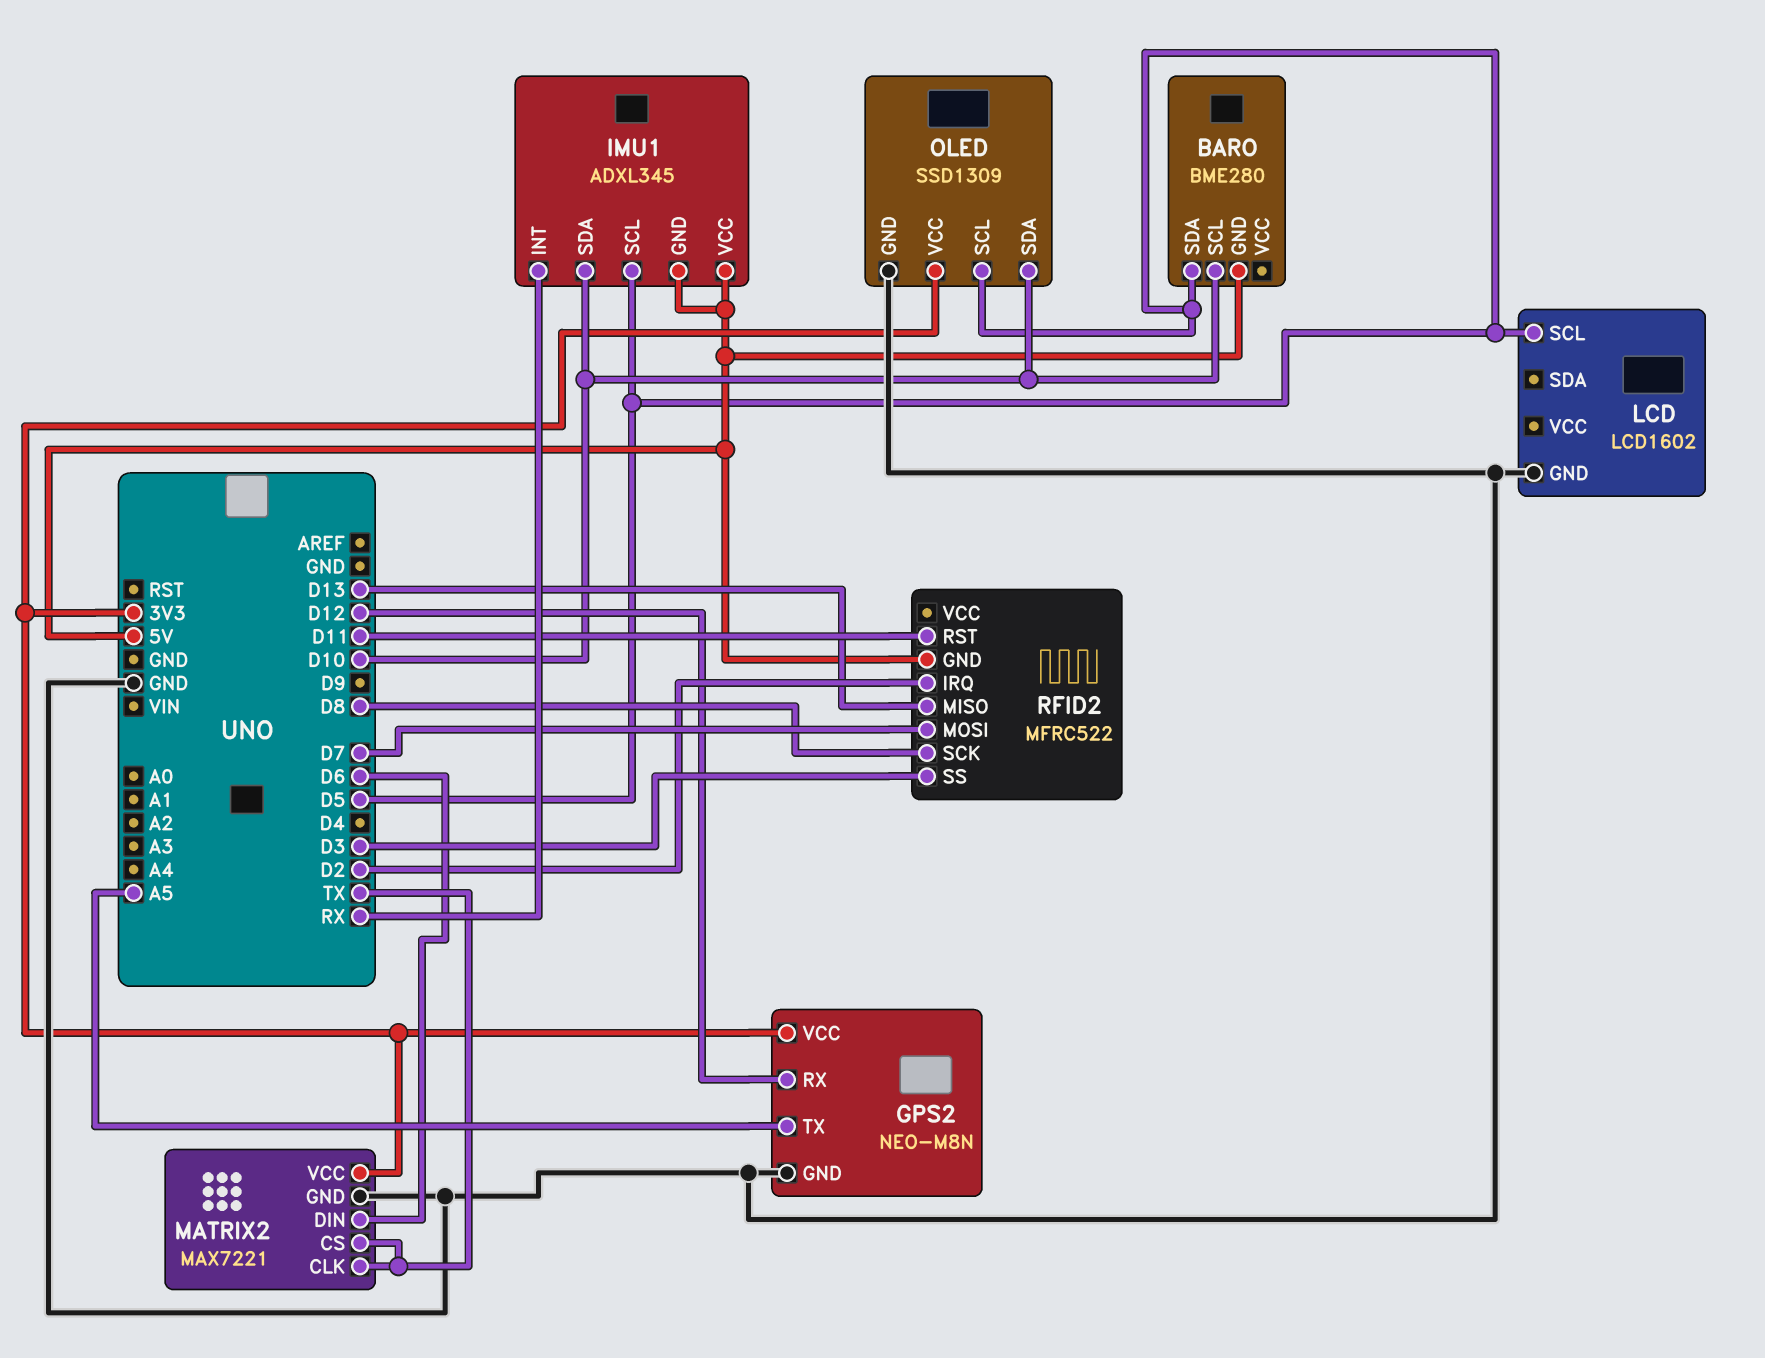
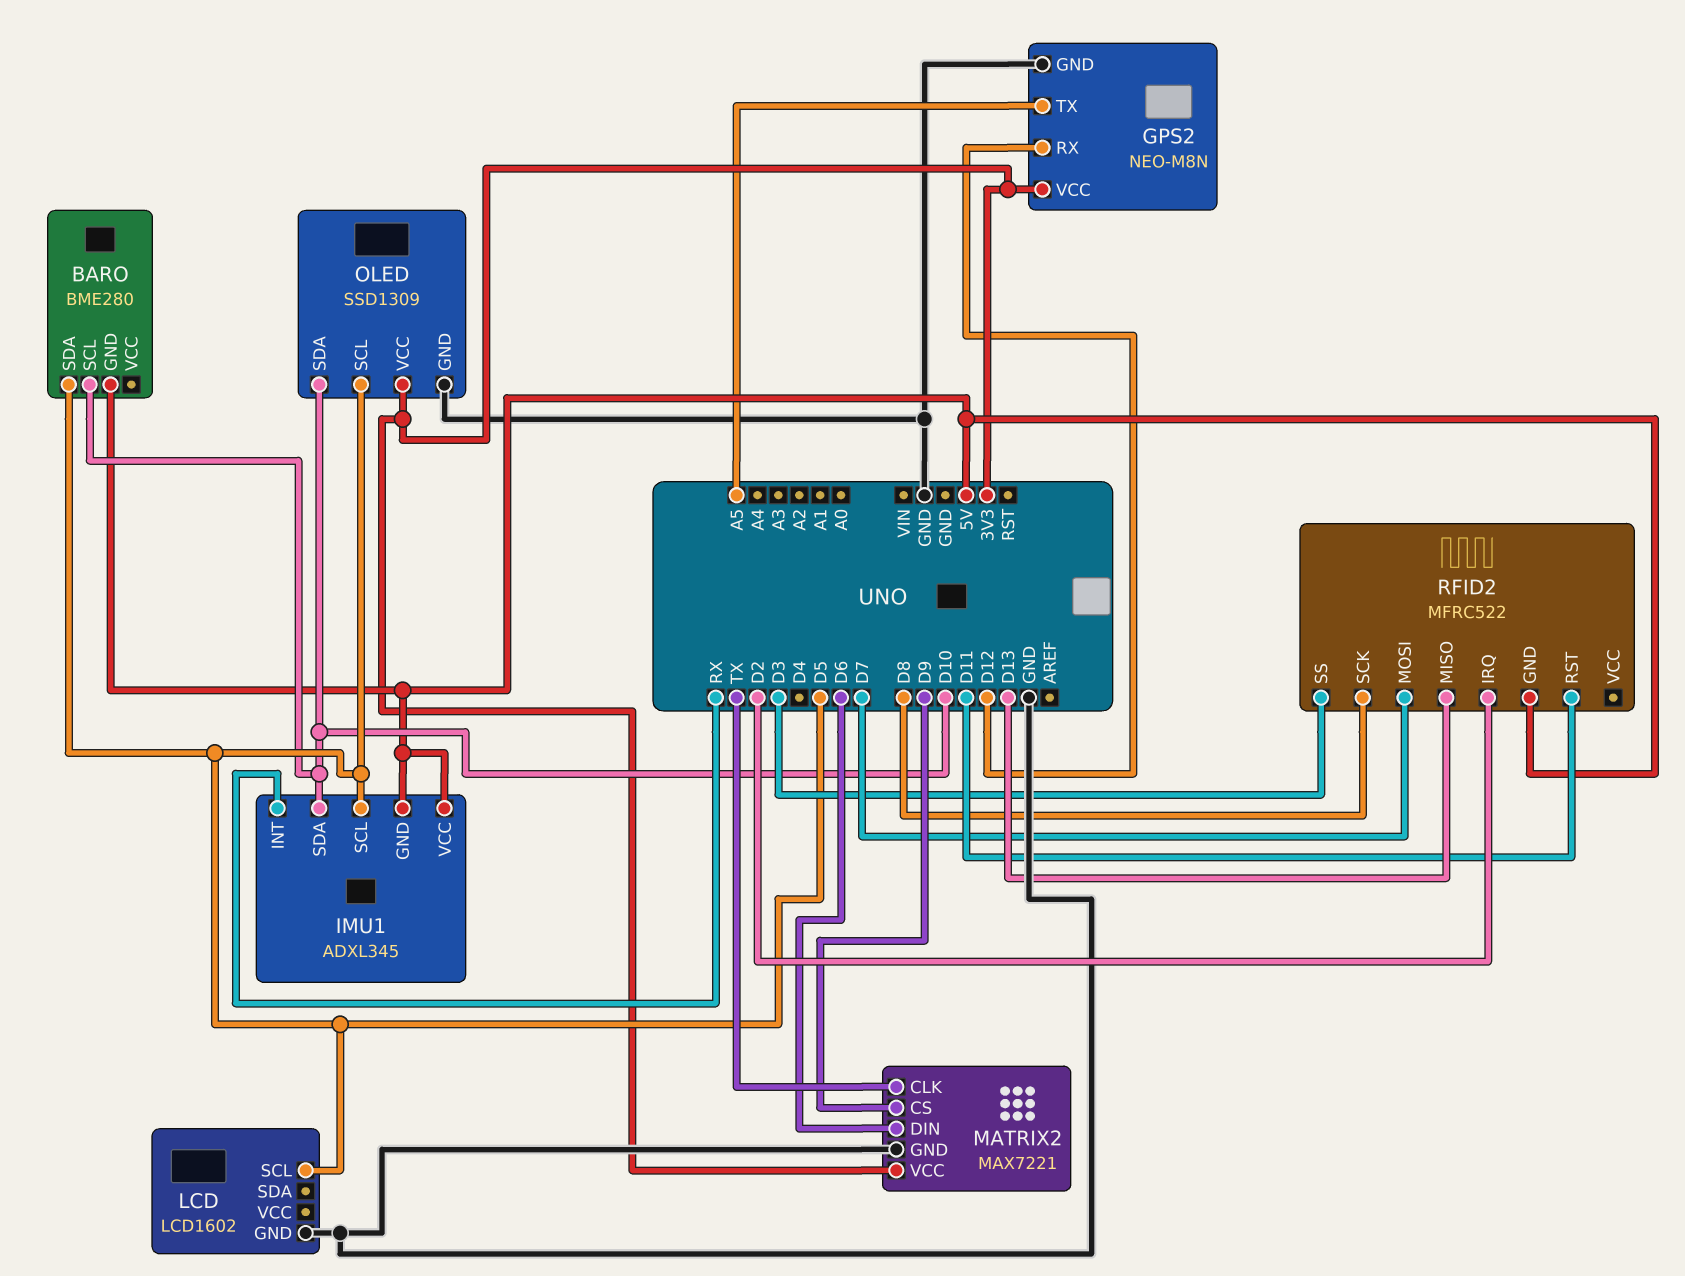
MATRIX2 pin CS: TX -> D9

